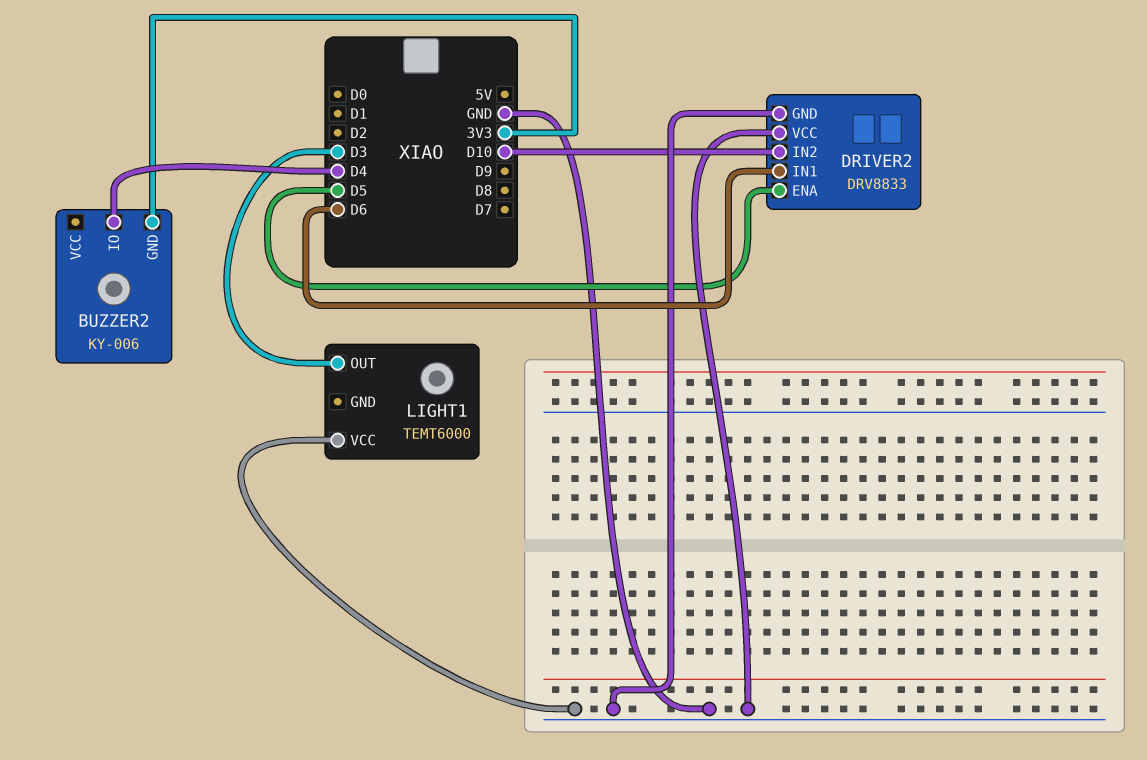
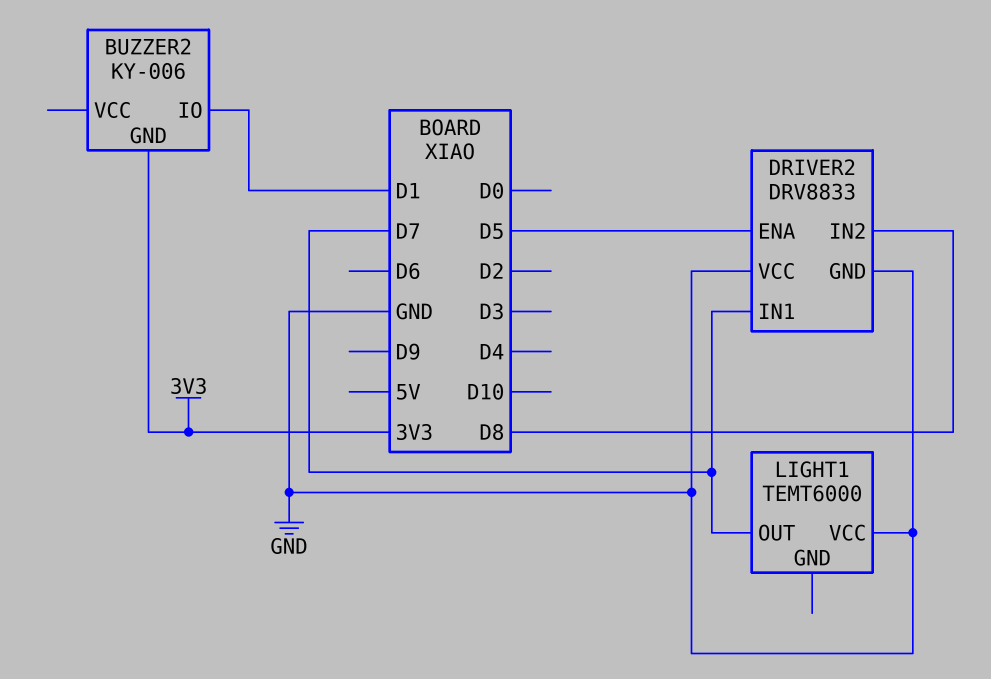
BUZZER2 pin IO: D4 -> D1
DRIVER2 pin IN1: D6 -> D7
DRIVER2 pin IN2: D10 -> D8
LIGHT1 pin OUT: D3 -> D7

